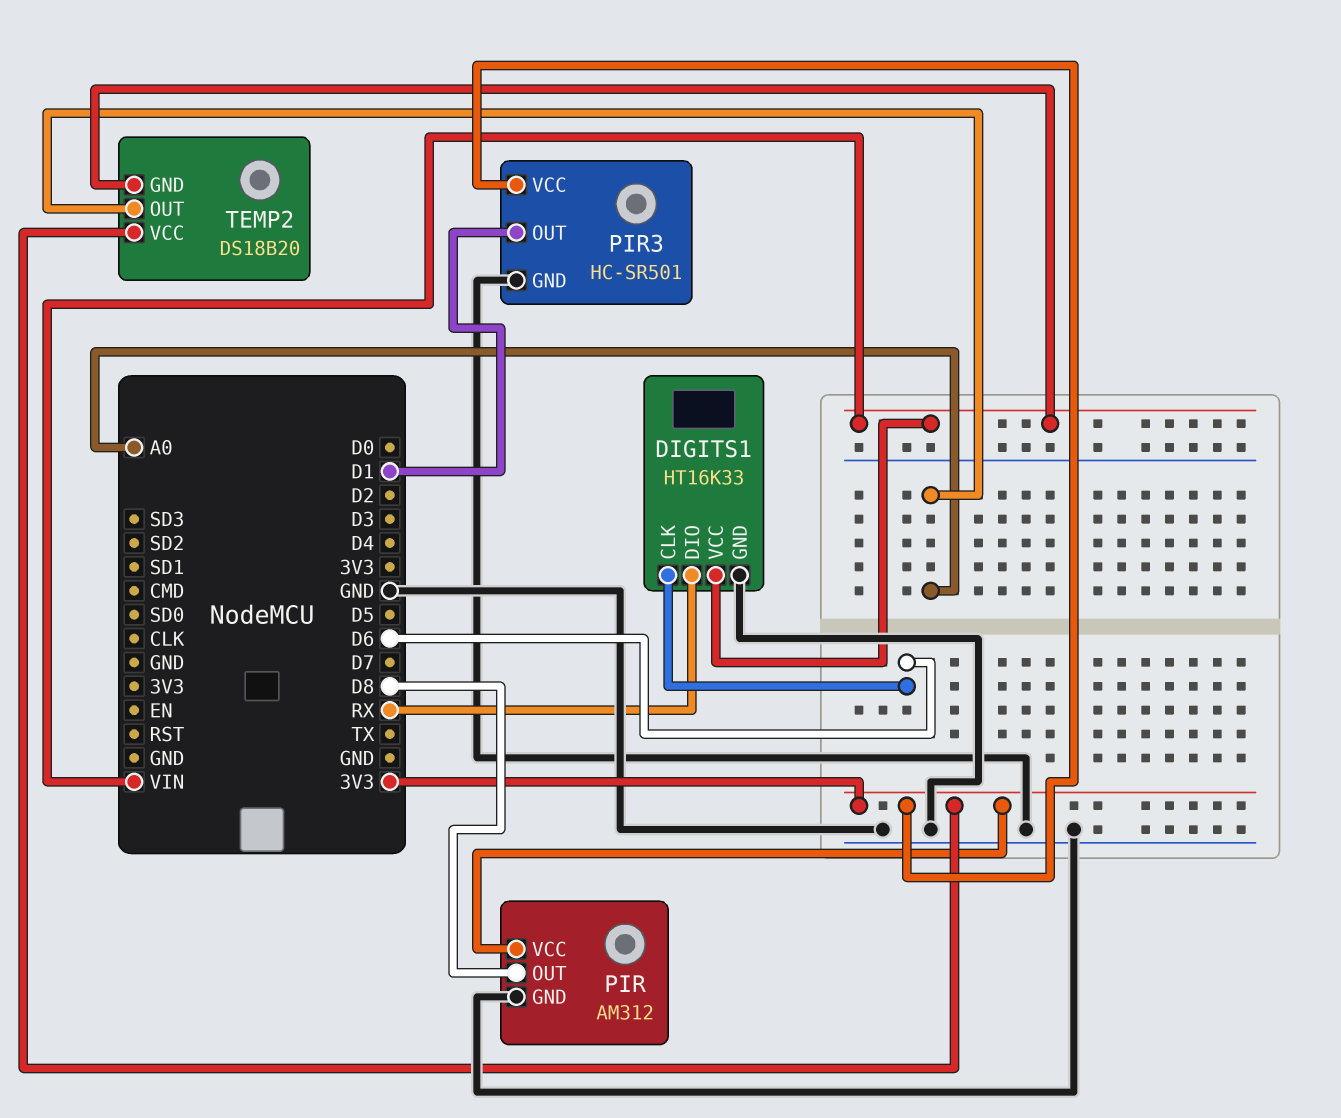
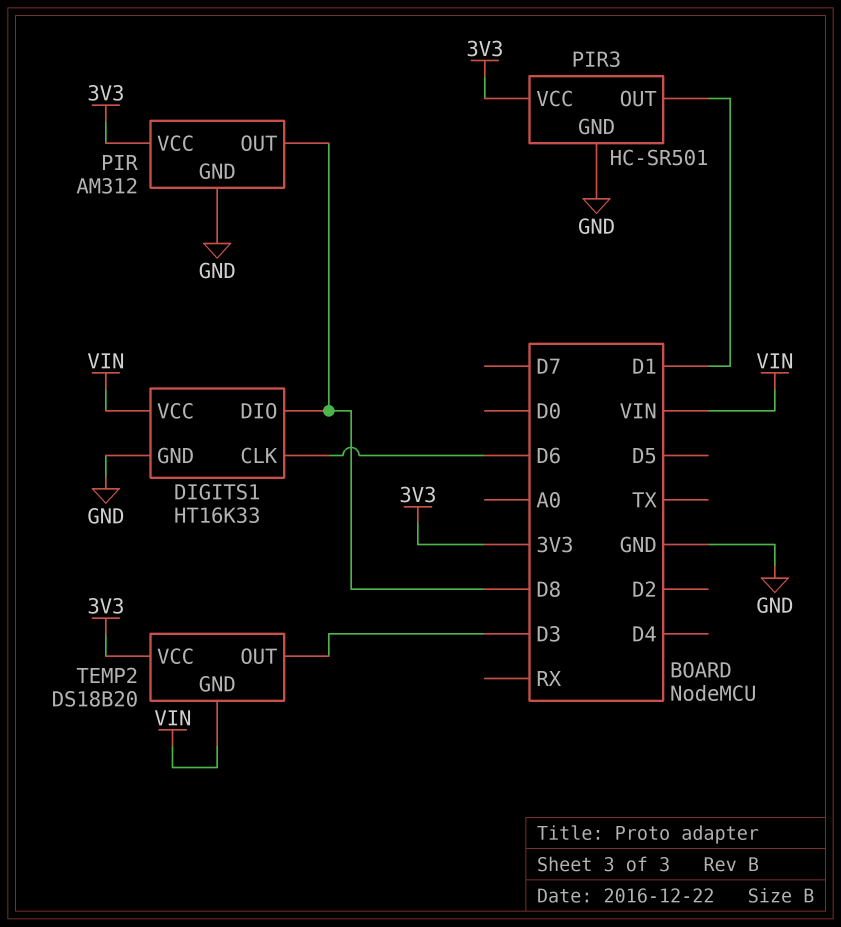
DIGITS1 pin DIO: RX -> D8
TEMP2 pin OUT: A0 -> D3

